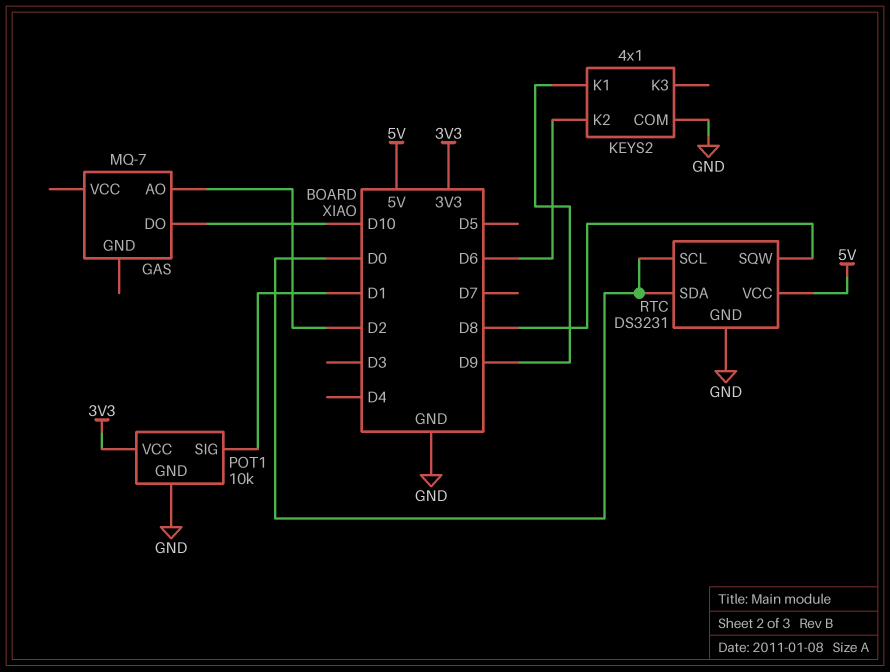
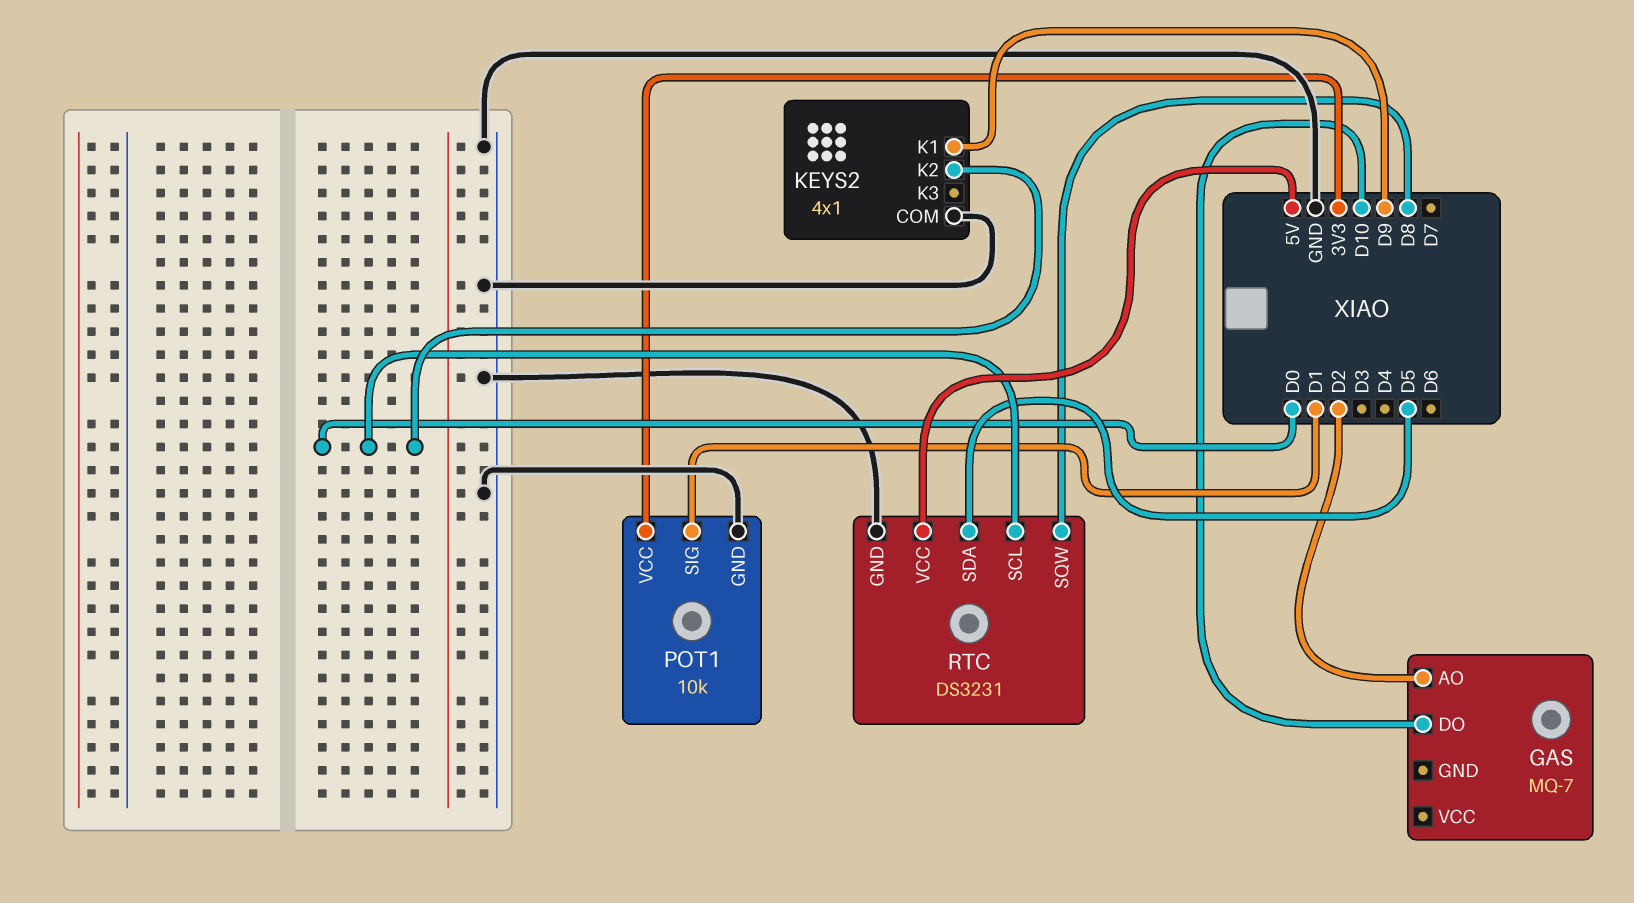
KEYS2 pin K2: D6 -> D0
RTC pin SDA: D0 -> D5

